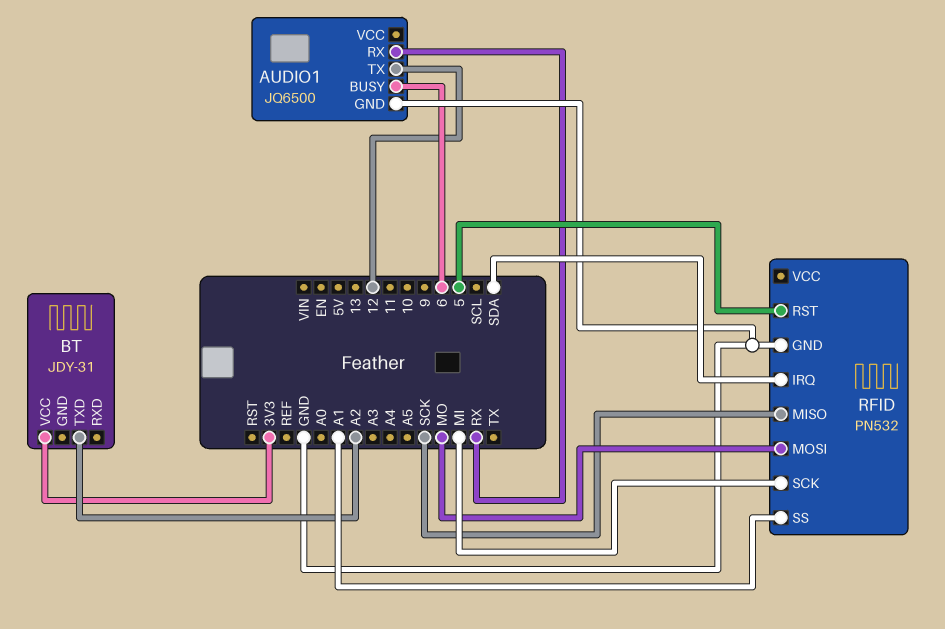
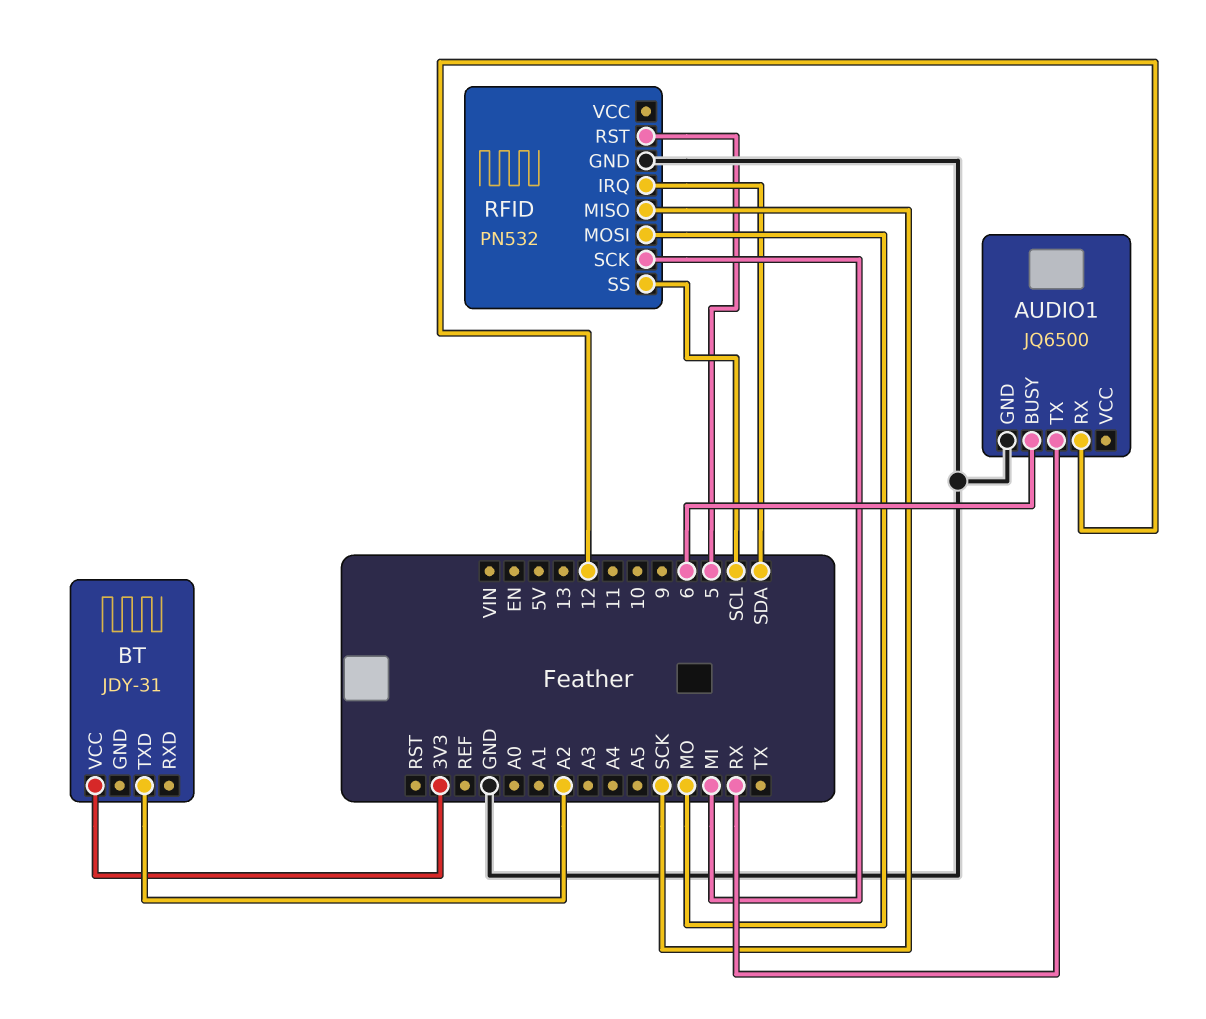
AUDIO1 pin RX: RX -> 12
AUDIO1 pin TX: 12 -> RX
RFID pin SS: A1 -> SCL

